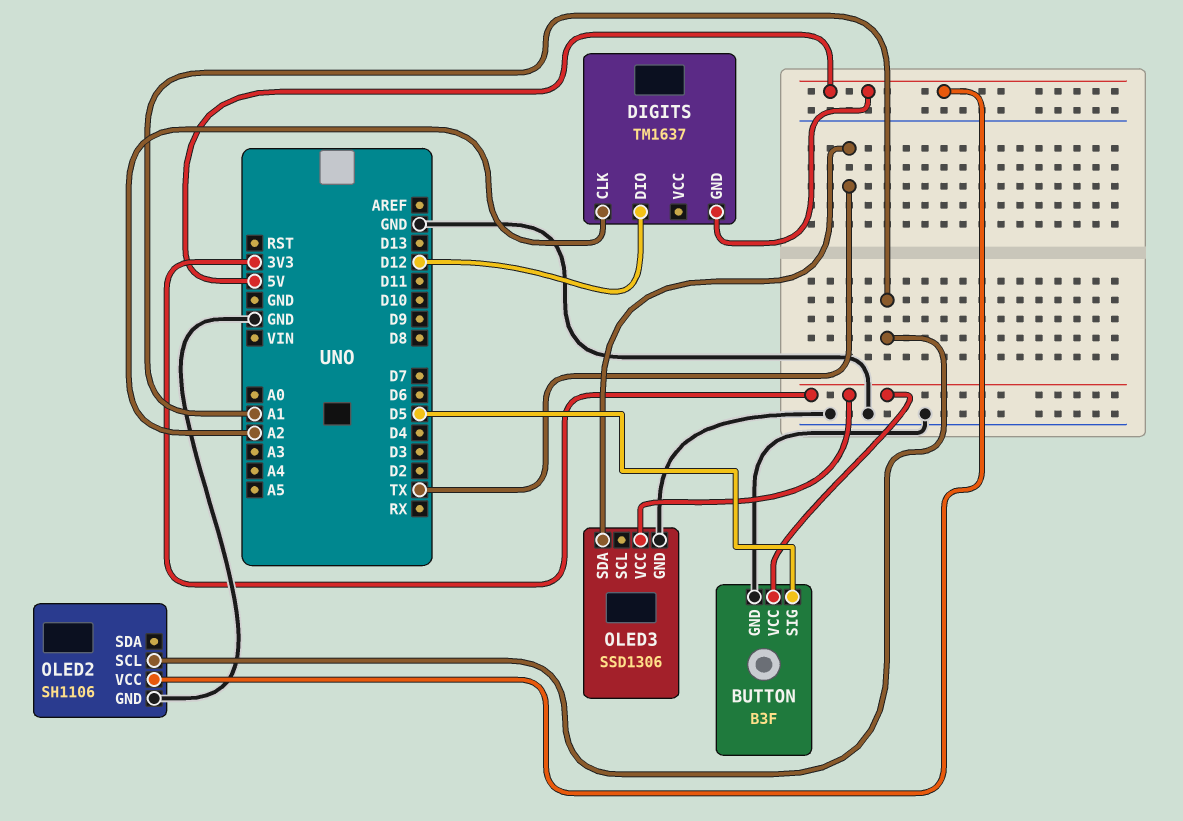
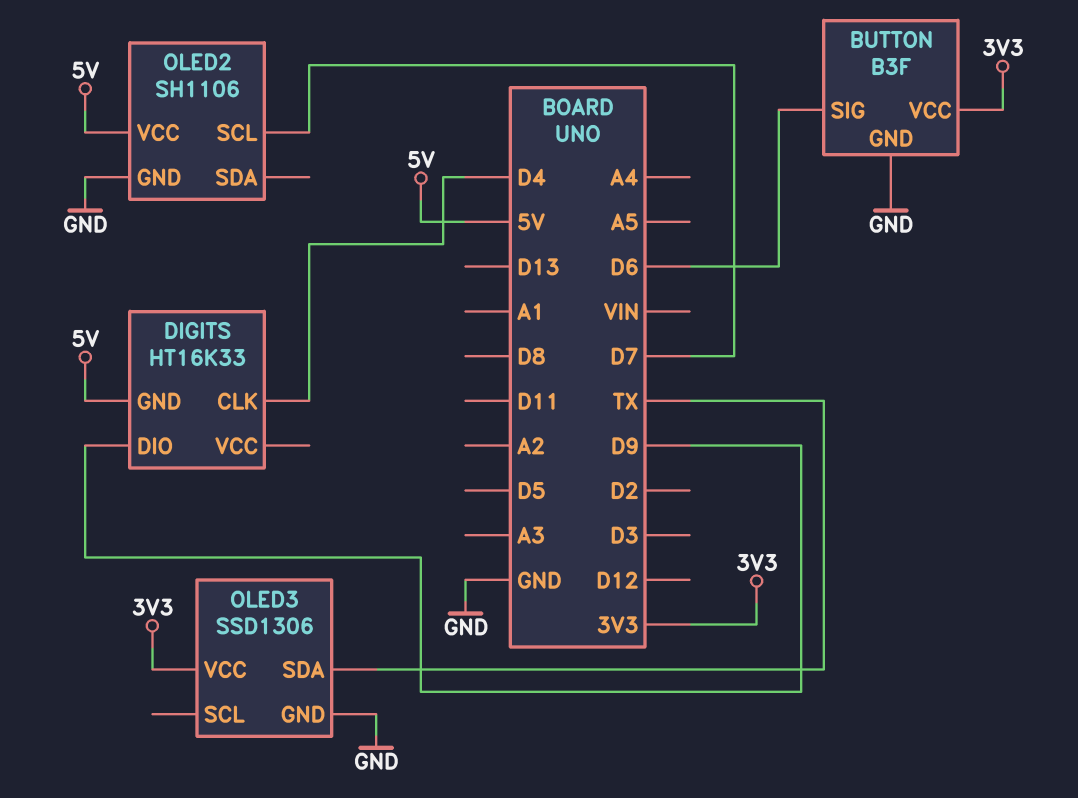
BUTTON pin SIG: D5 -> D6
DIGITS: TM1637 -> HT16K33
DIGITS pin CLK: A2 -> D4
DIGITS pin DIO: D12 -> D9
OLED2 pin SCL: A1 -> D7

